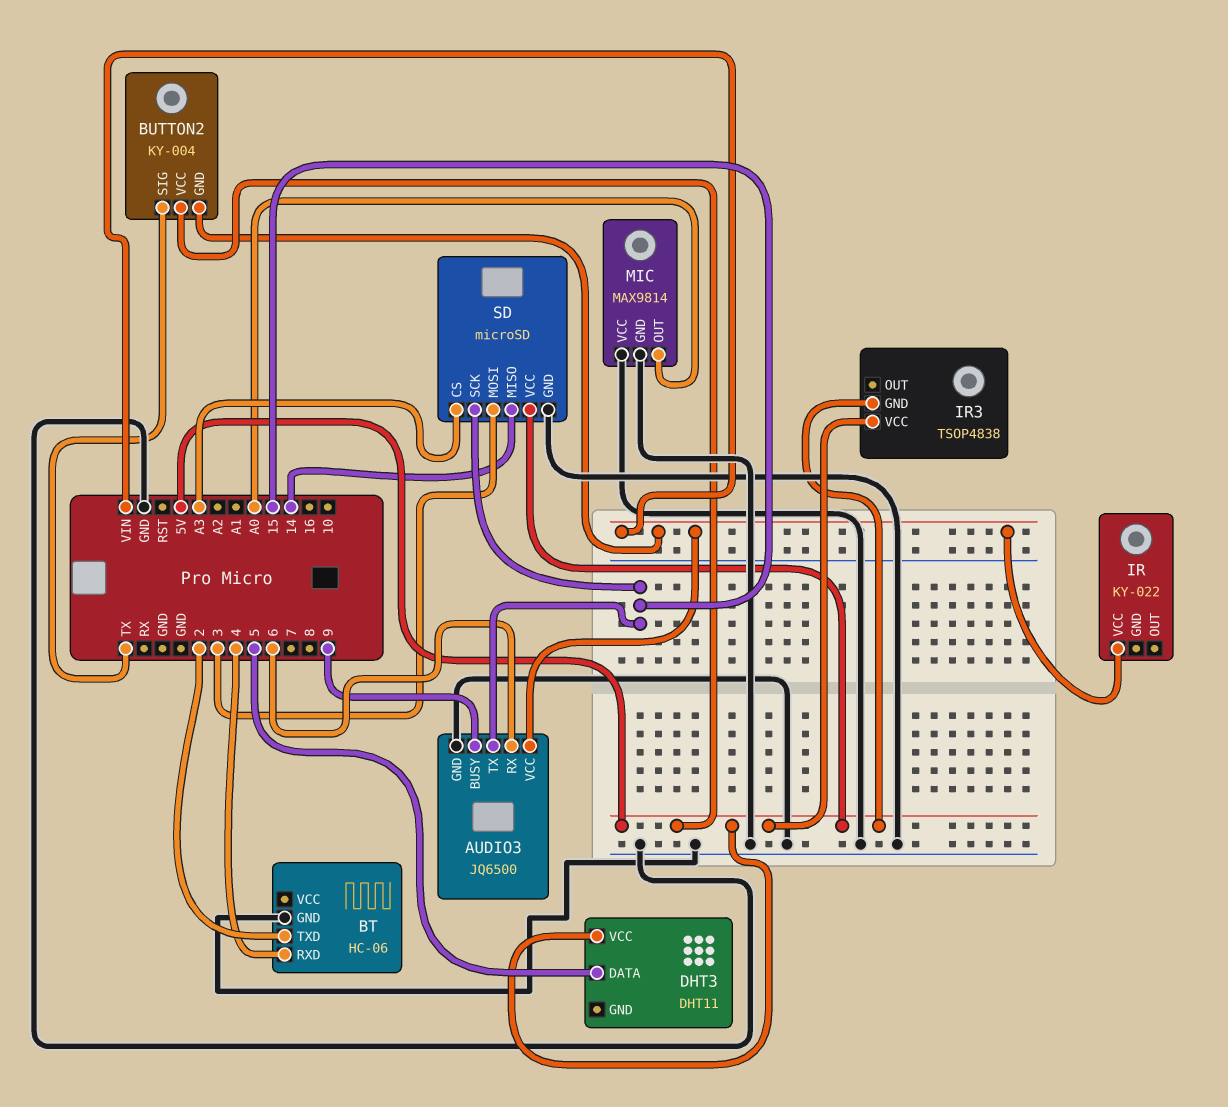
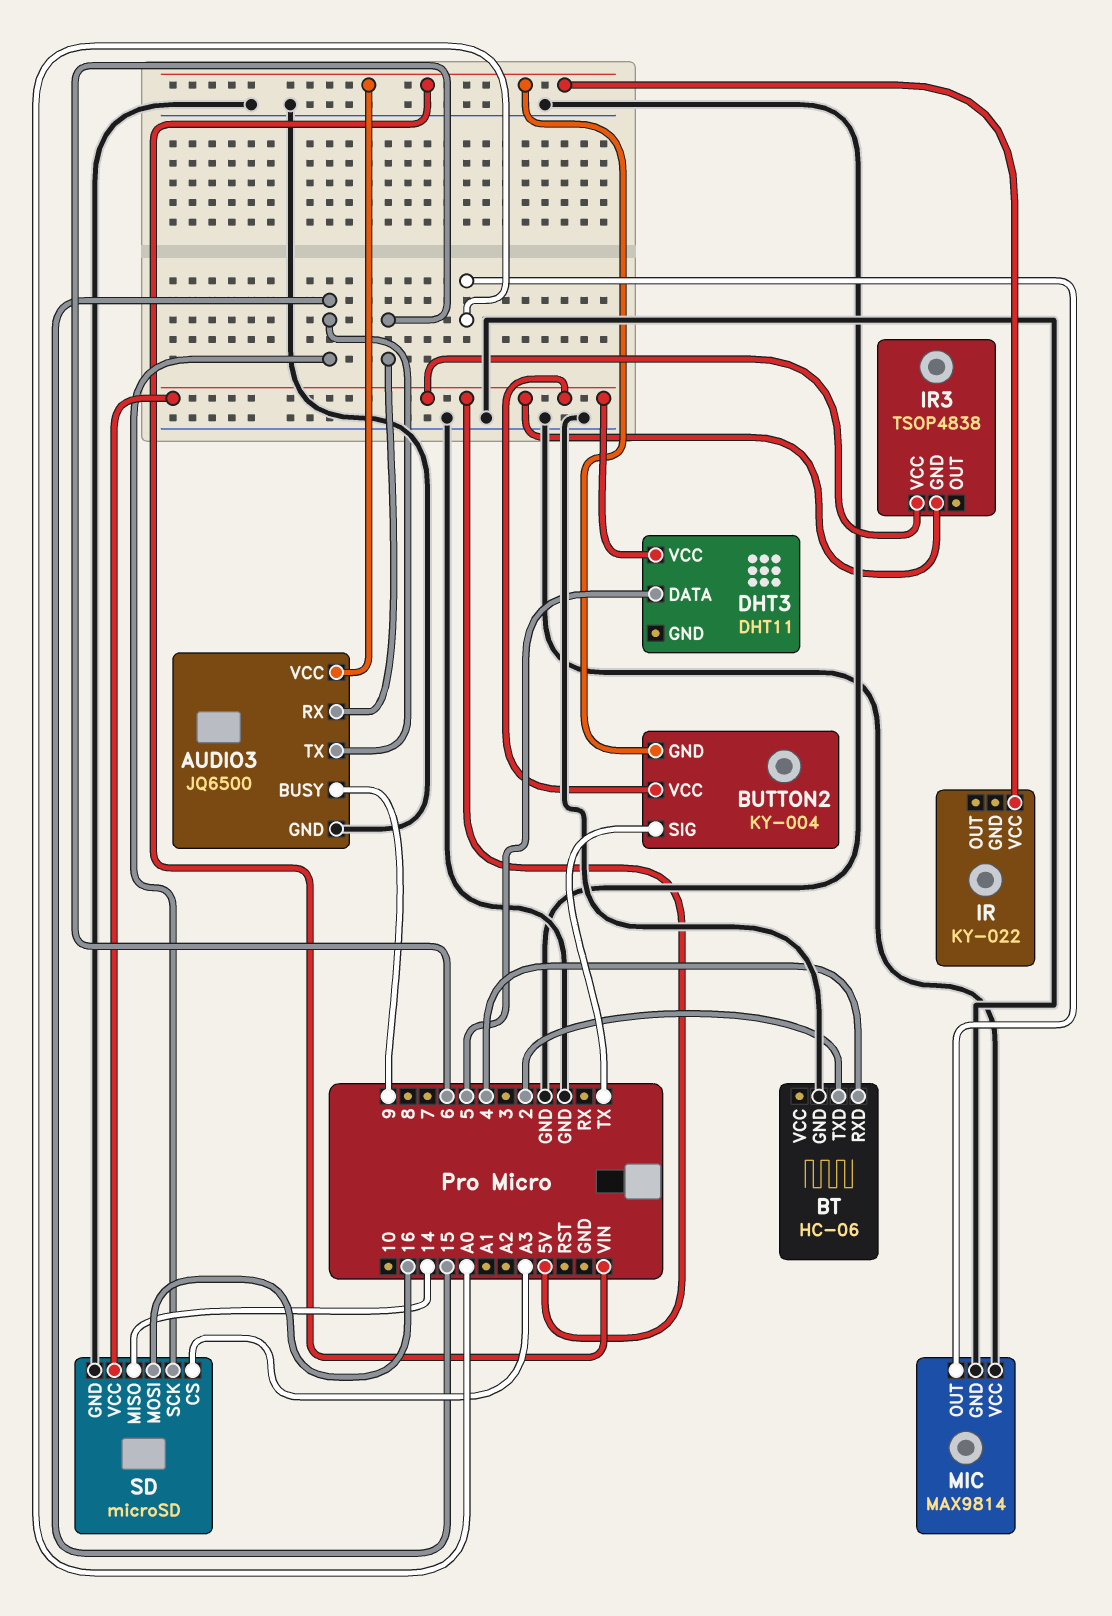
SD pin MOSI: 3 -> 16

